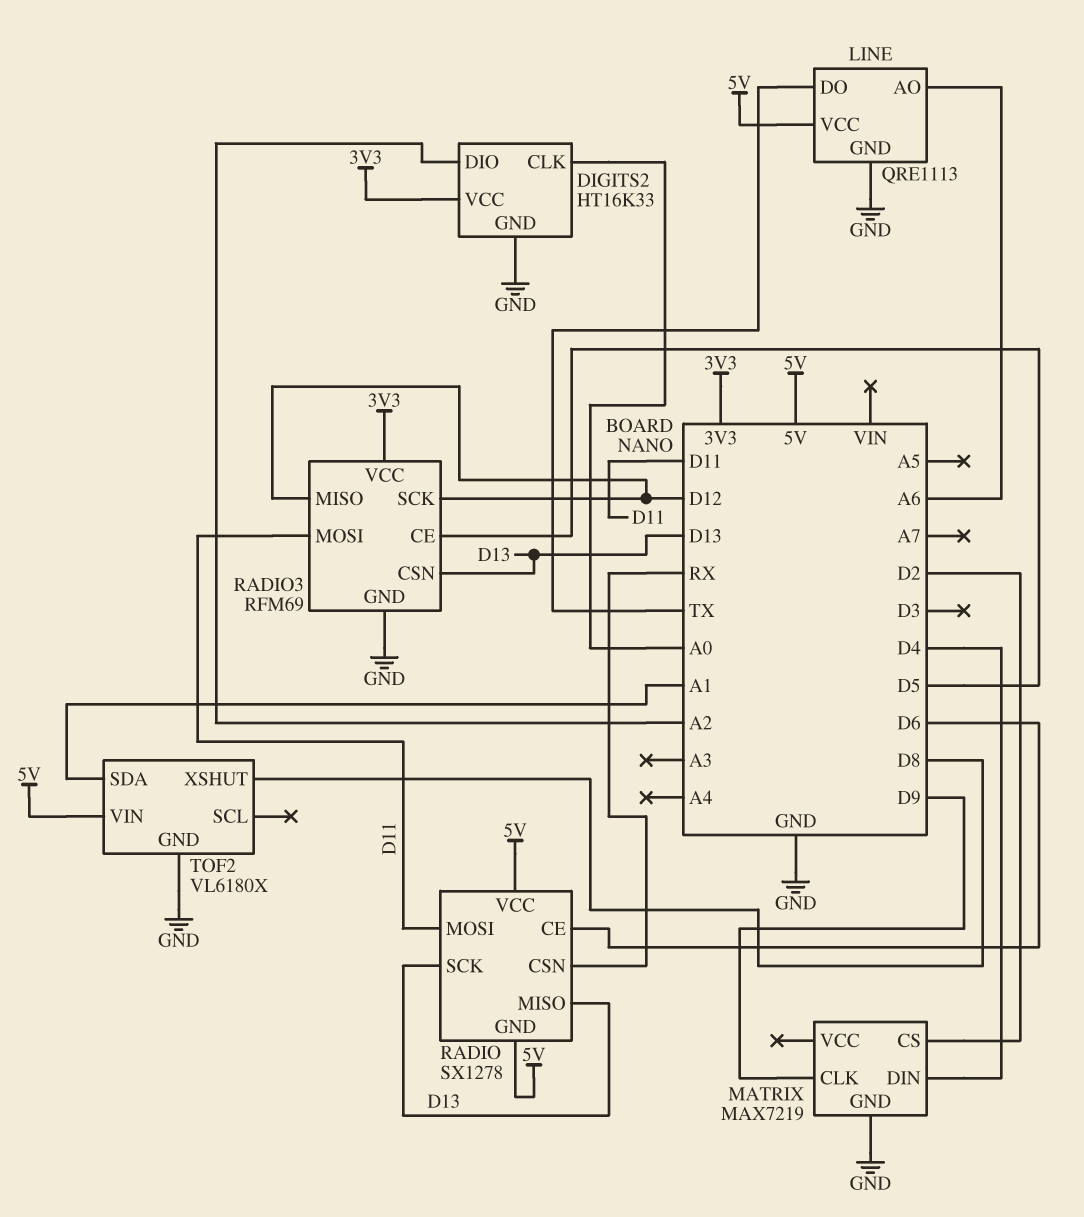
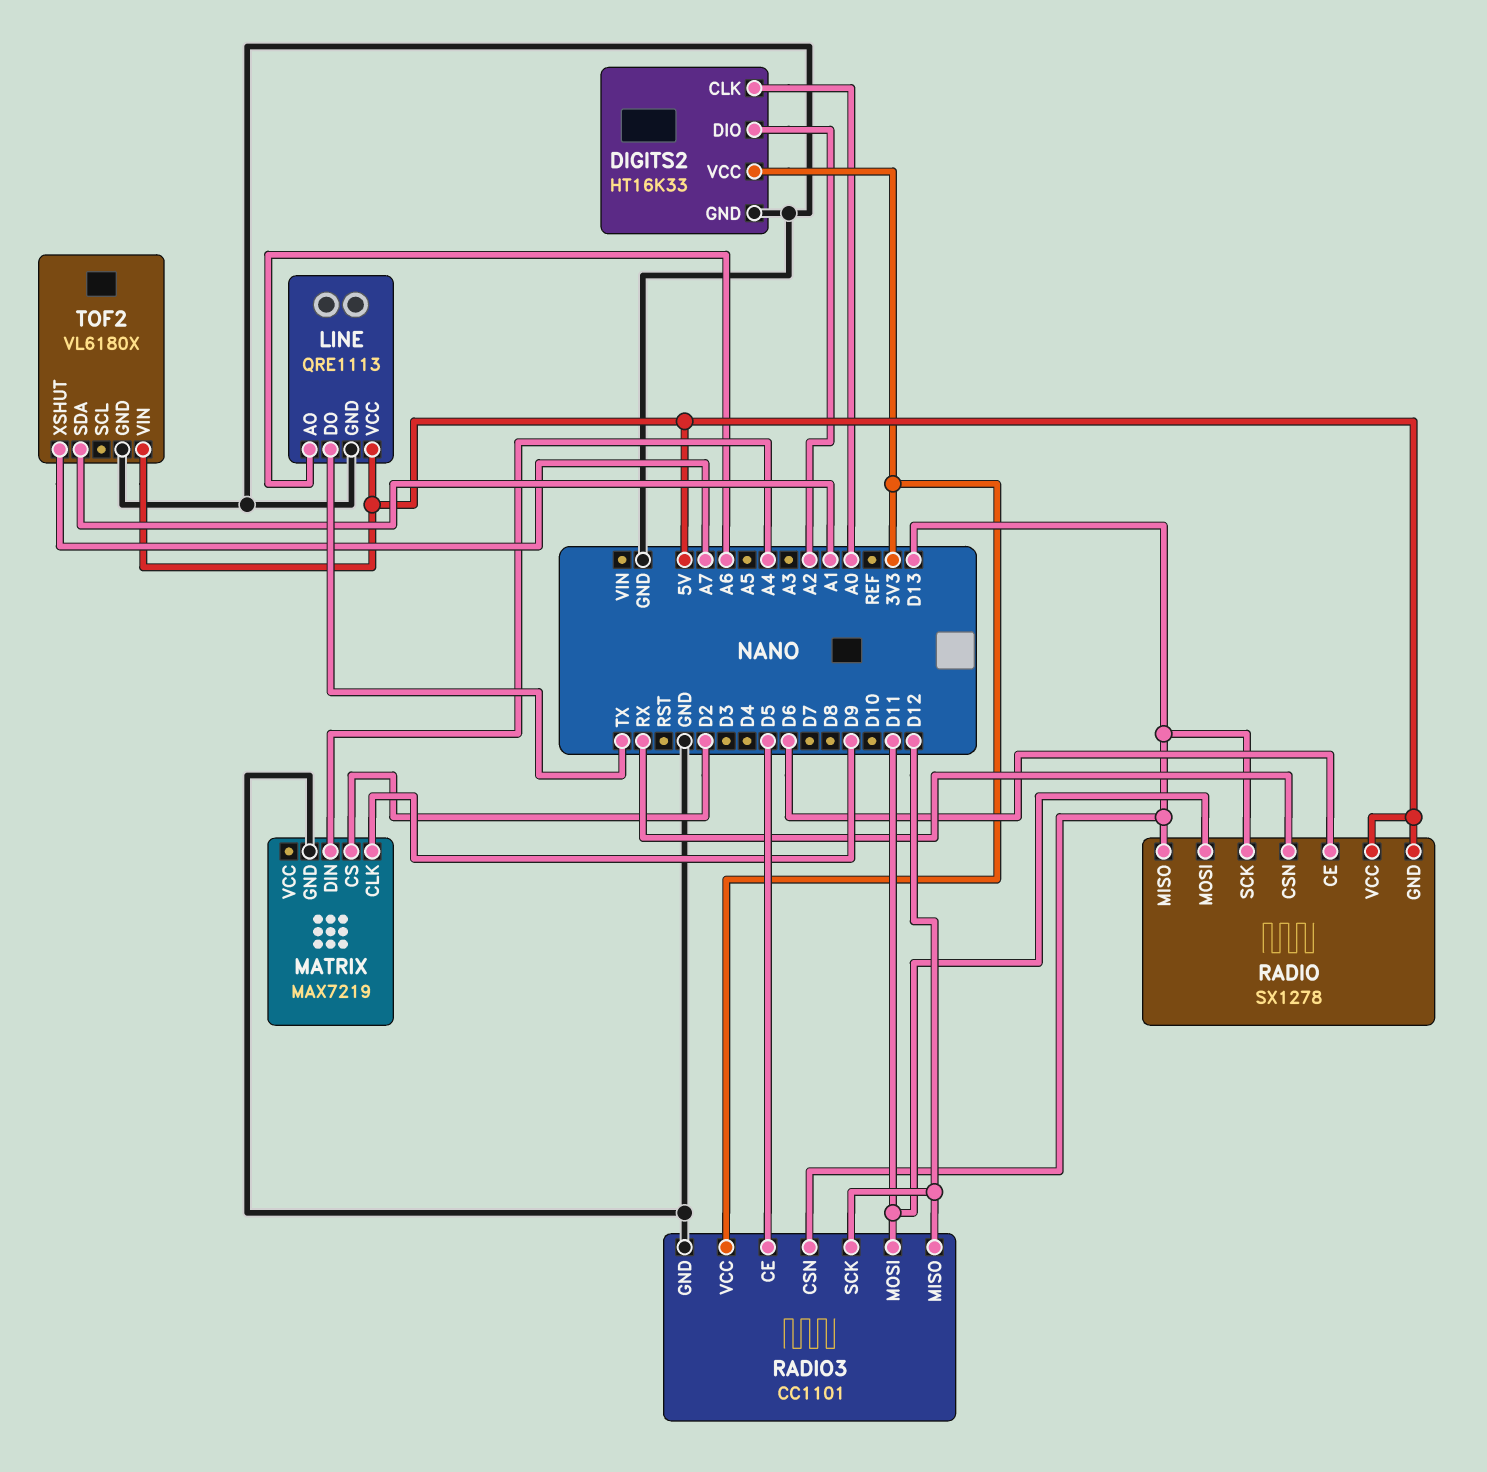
MATRIX pin DIN: D4 -> A4
RADIO3: RFM69 -> CC1101
TOF2 pin XSHUT: D8 -> A7

